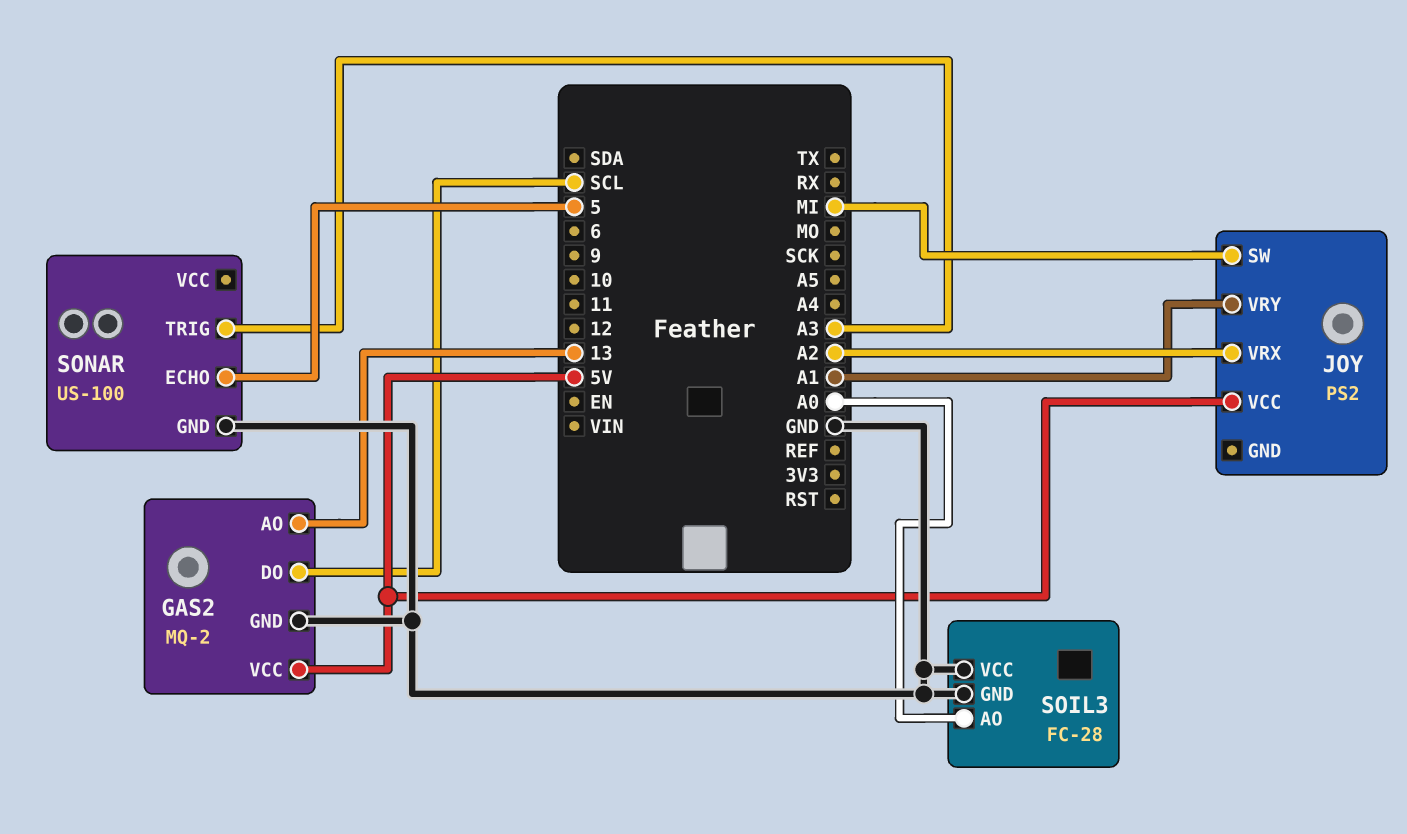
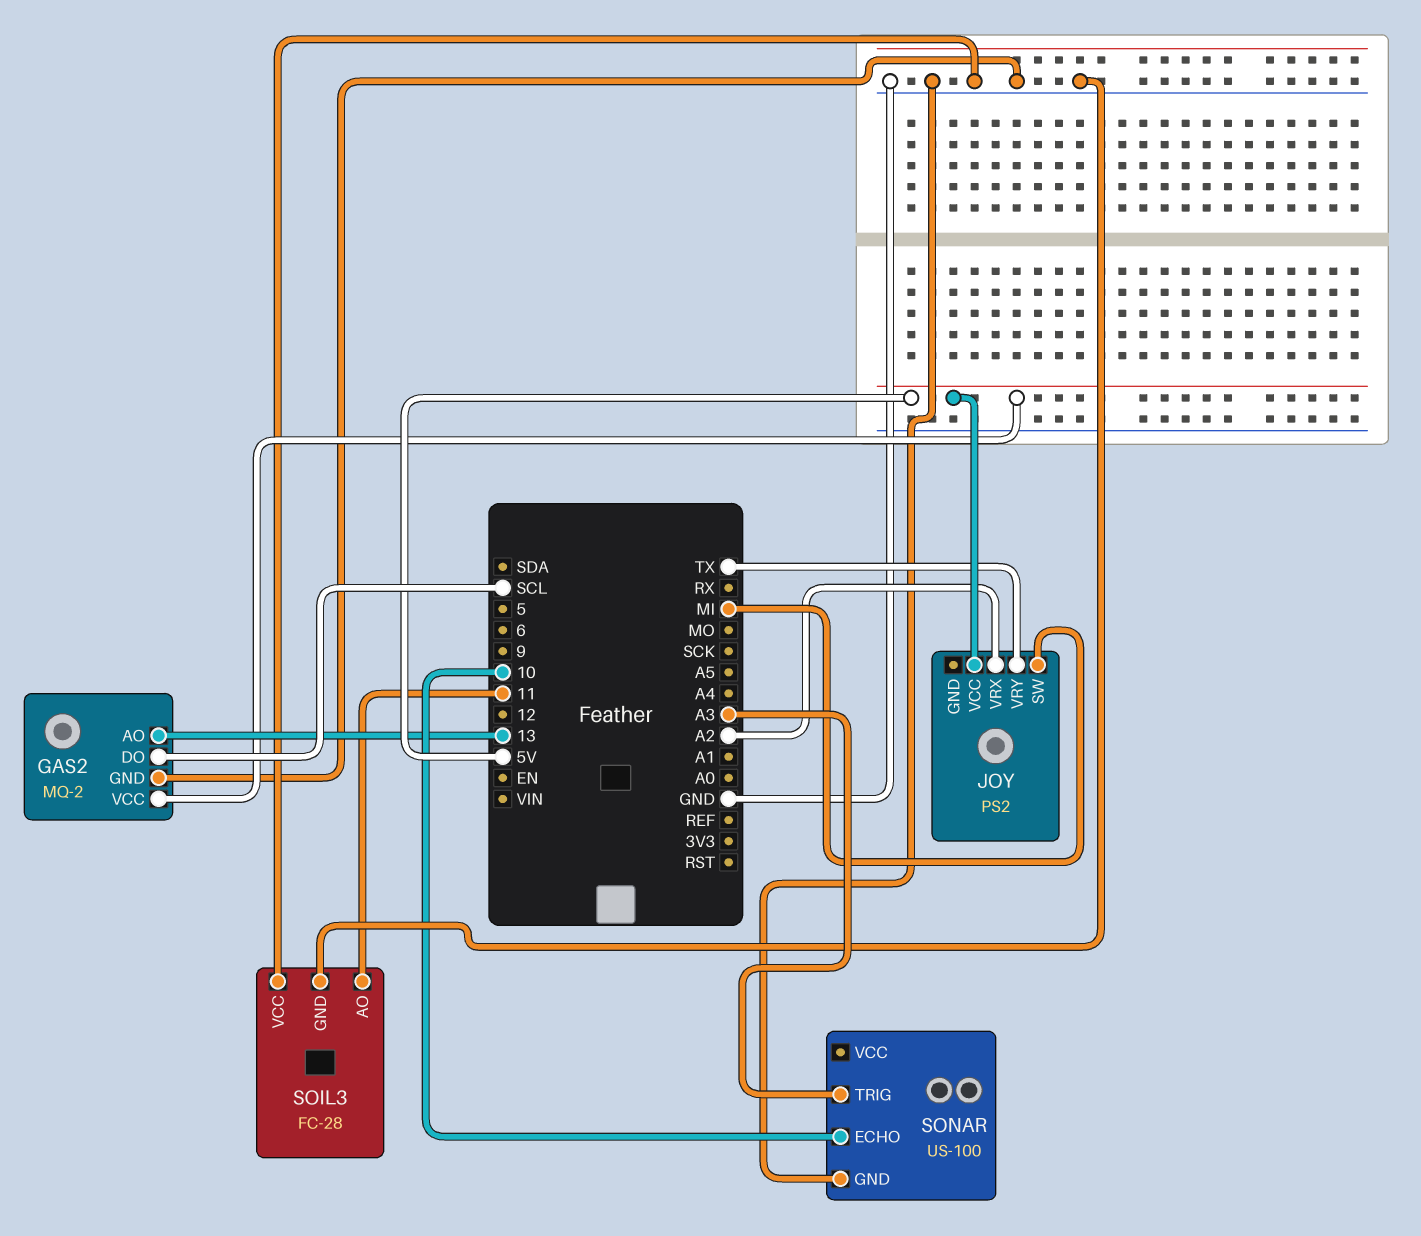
JOY pin VRY: A1 -> TX
SOIL3 pin AO: A0 -> 11
SONAR pin ECHO: 5 -> 10

